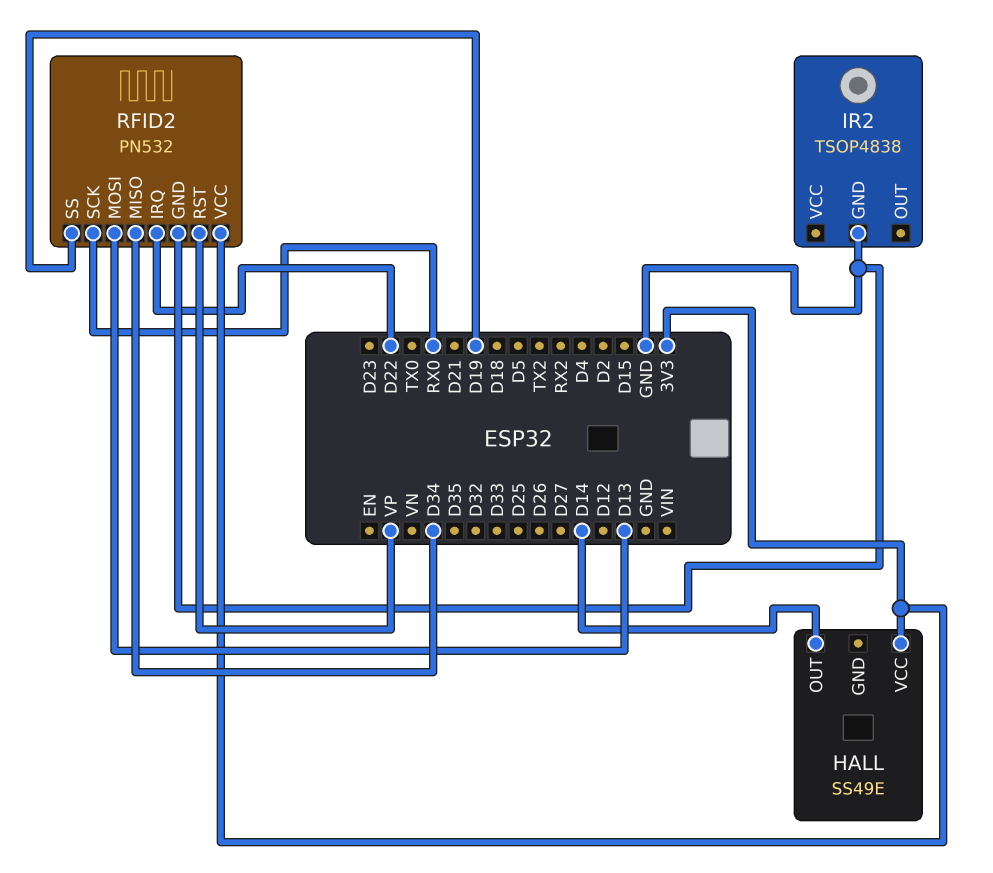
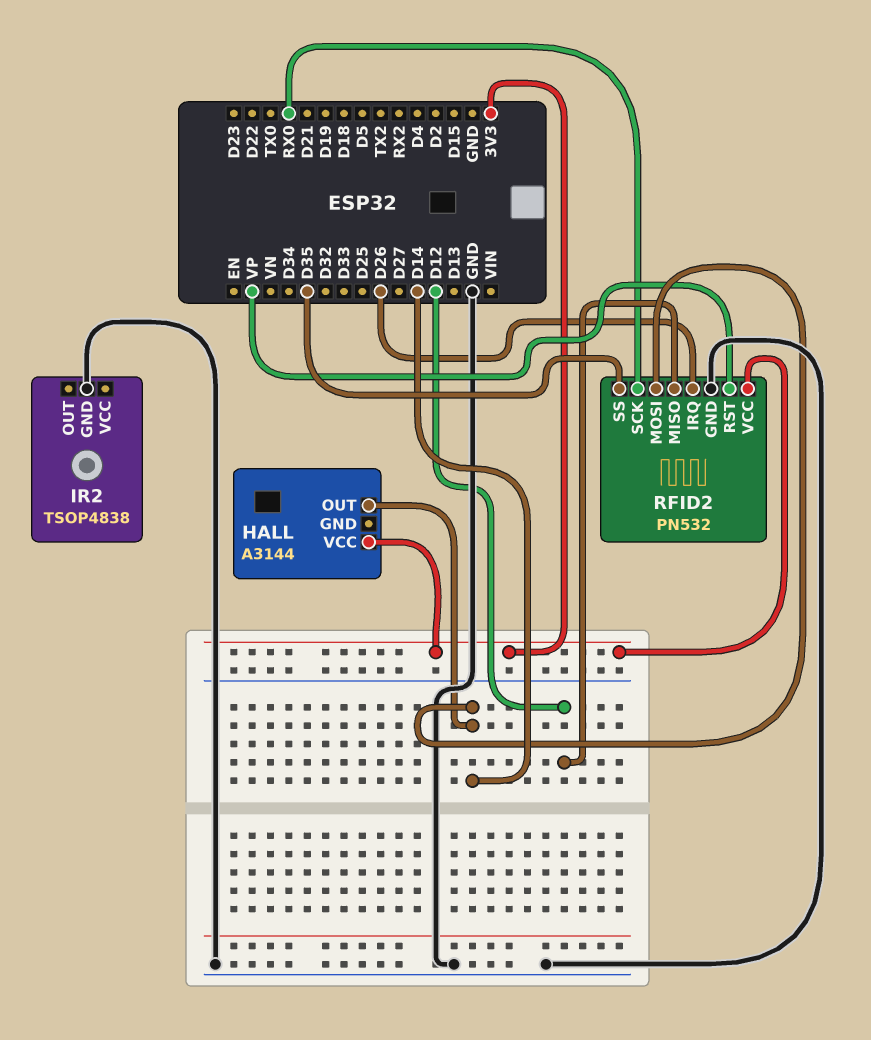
HALL: SS49E -> A3144
RFID2 pin IRQ: D22 -> D26
RFID2 pin MISO: D34 -> D12
RFID2 pin MOSI: D13 -> D14
RFID2 pin SS: D19 -> D35

